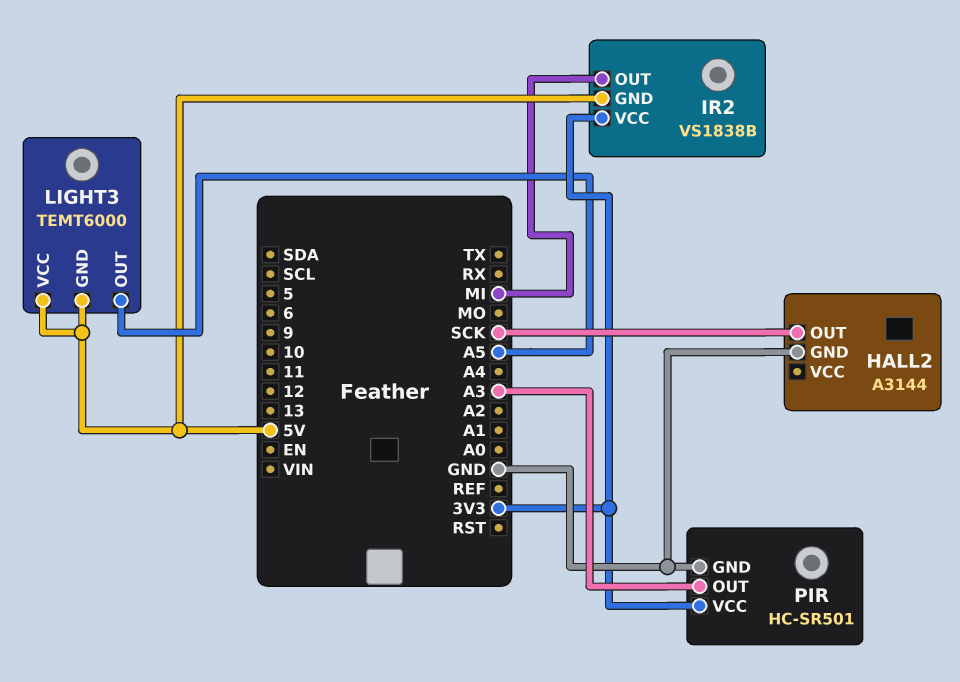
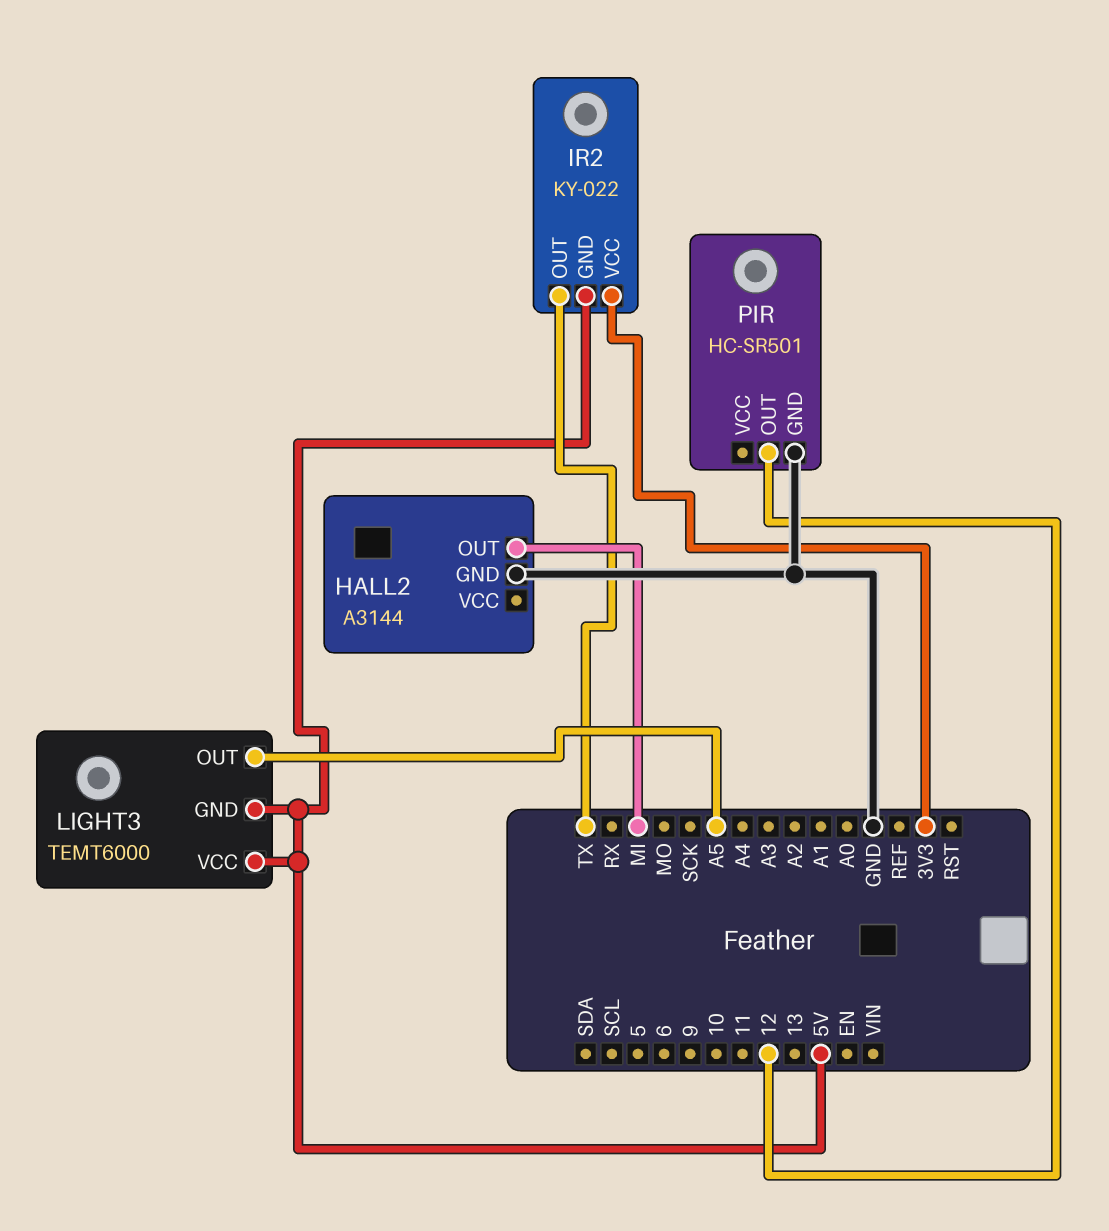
HALL2 pin OUT: SCK -> MI
IR2: VS1838B -> KY-022
IR2 pin OUT: MI -> TX
PIR pin OUT: A3 -> 12
PIR pin VCC: 3V3 -> none

